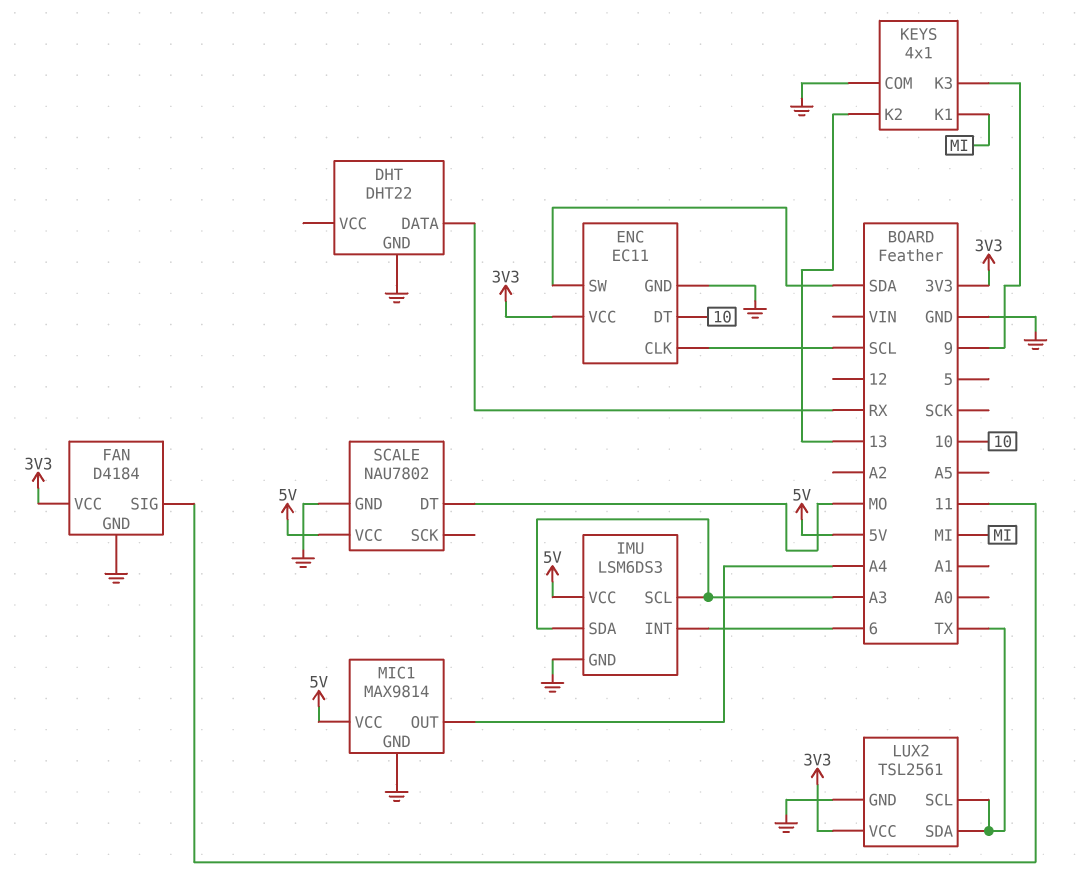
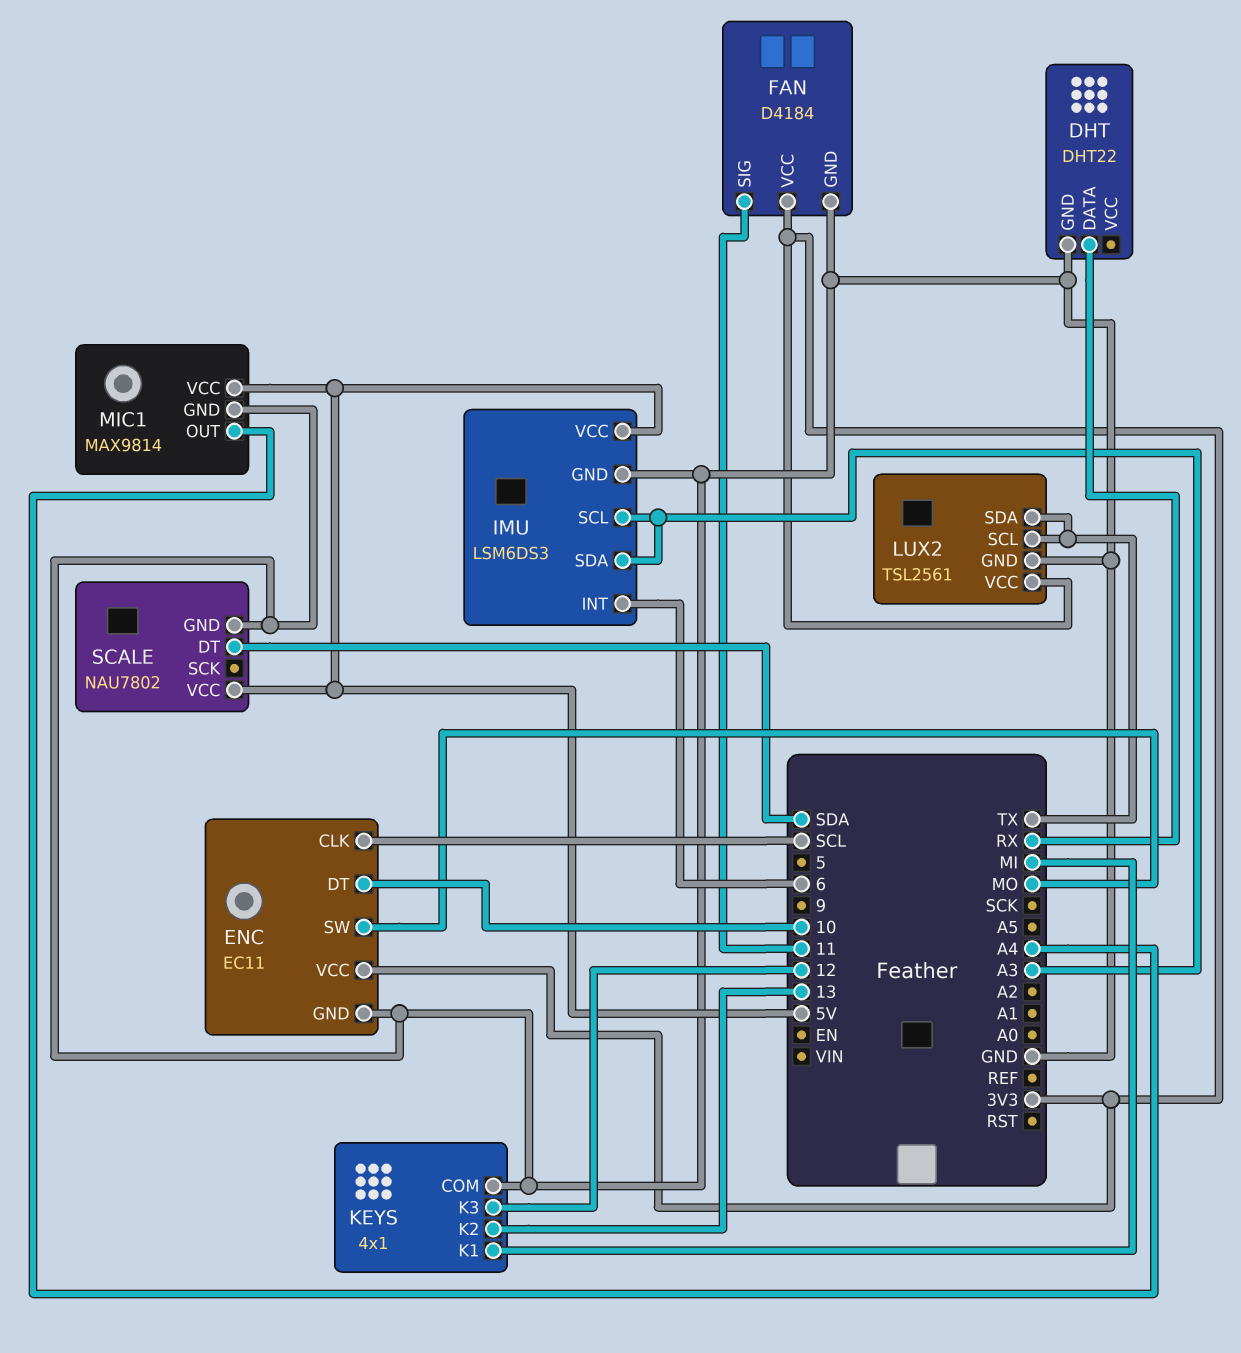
ENC pin SW: SDA -> MO
KEYS pin K3: 9 -> 12
SCALE pin DT: MO -> SDA

